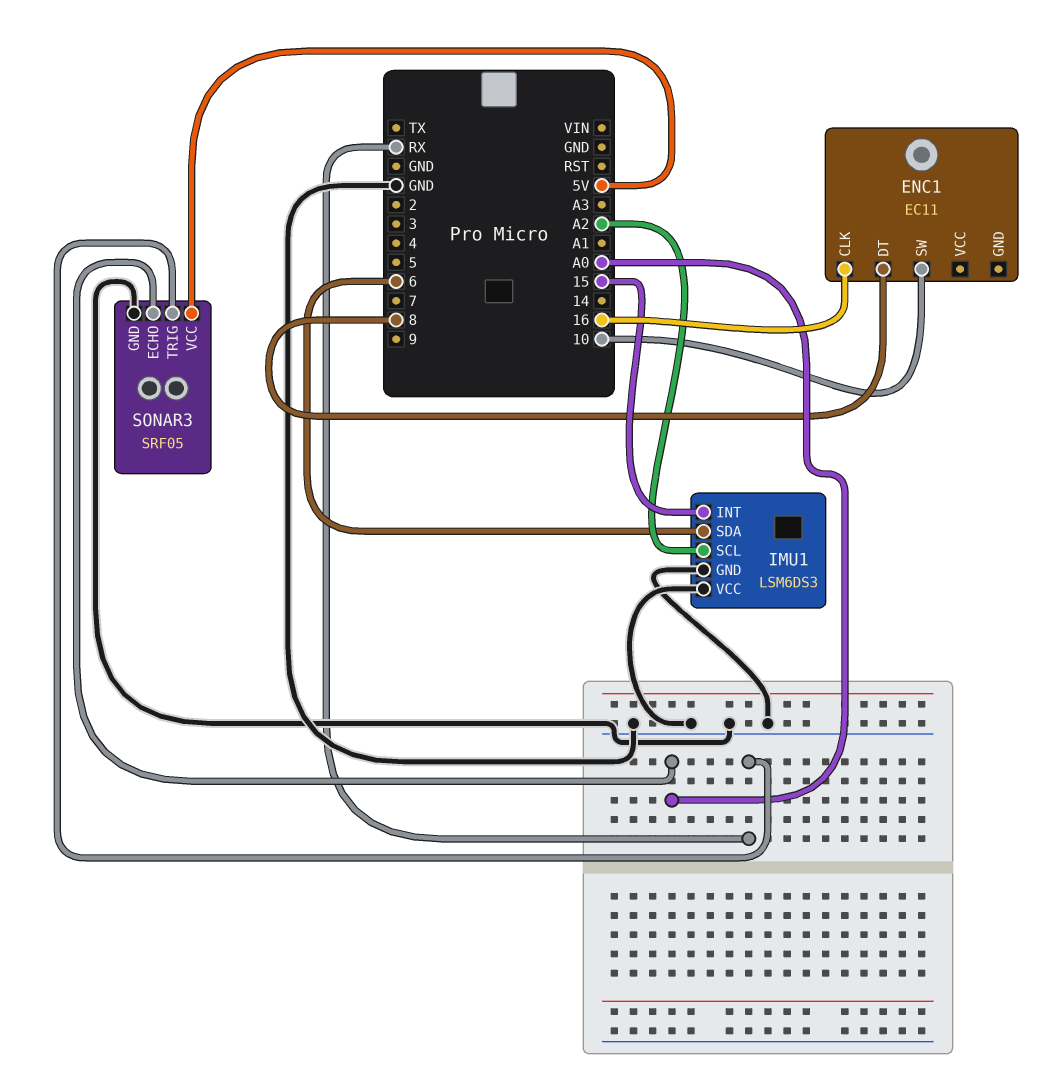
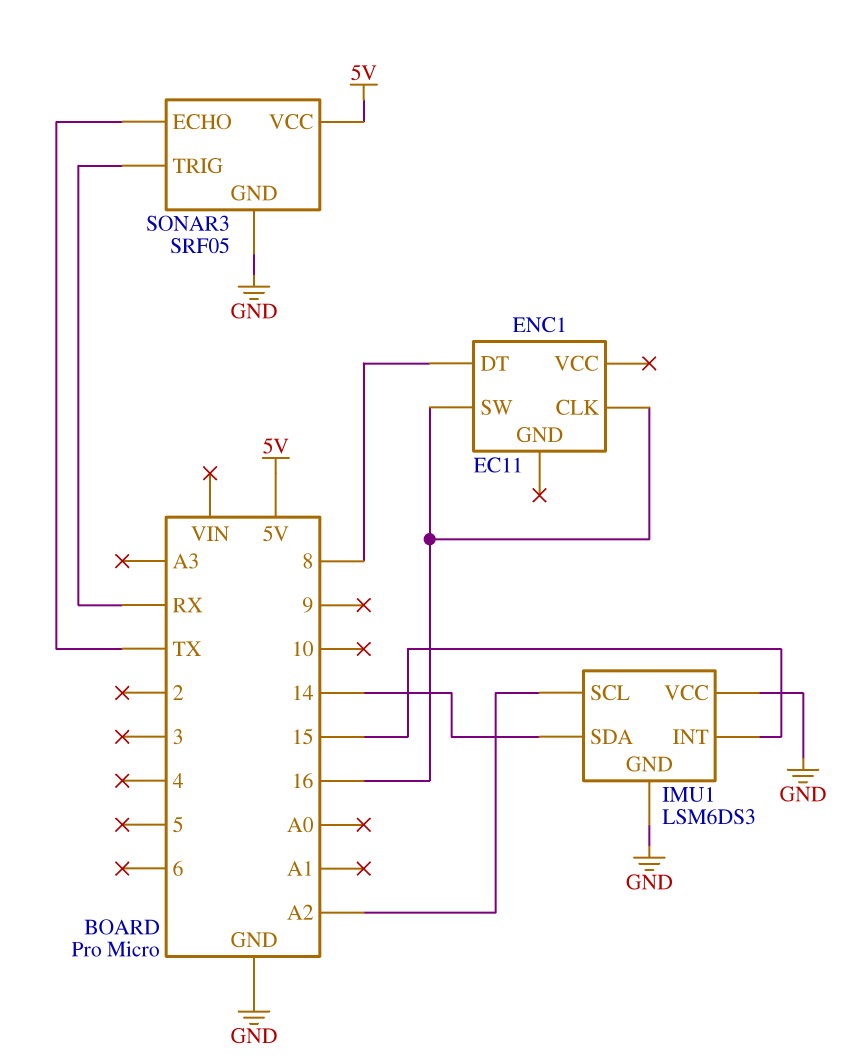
ENC1 pin SW: 10 -> 16
IMU1 pin SDA: 6 -> 14
SONAR3 pin ECHO: A0 -> TX

